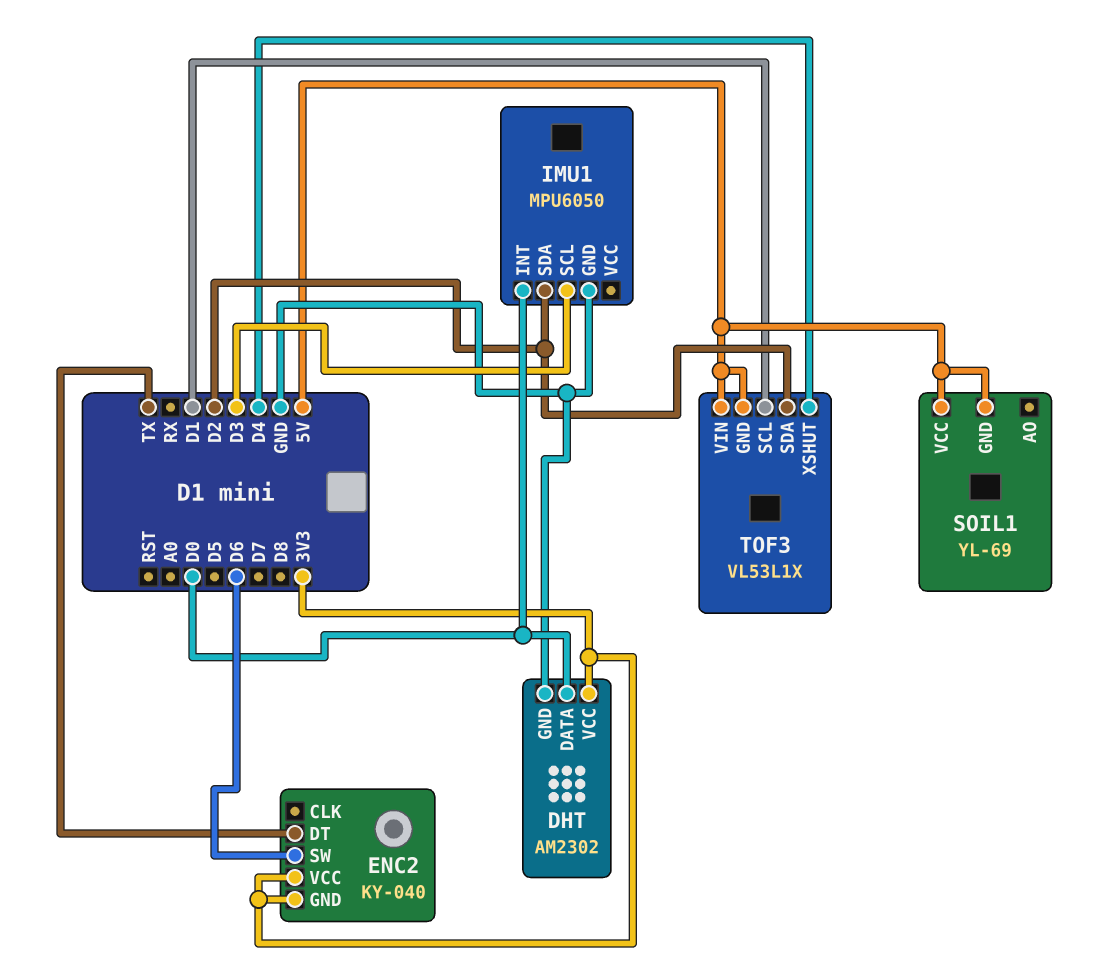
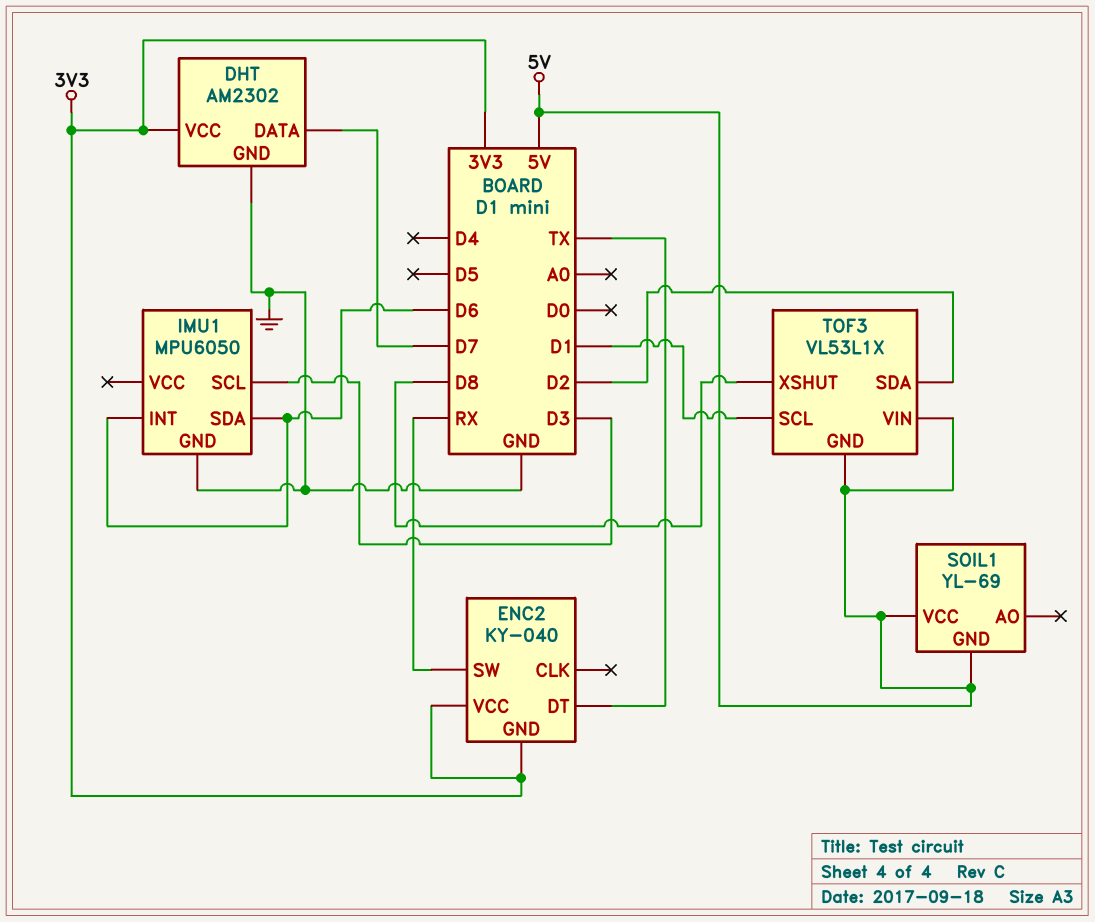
DHT pin DATA: D0 -> D7
ENC2 pin SW: D6 -> RX
IMU1 pin INT: D0 -> D6
IMU1 pin SDA: D2 -> D6
TOF3 pin XSHUT: D4 -> D8

